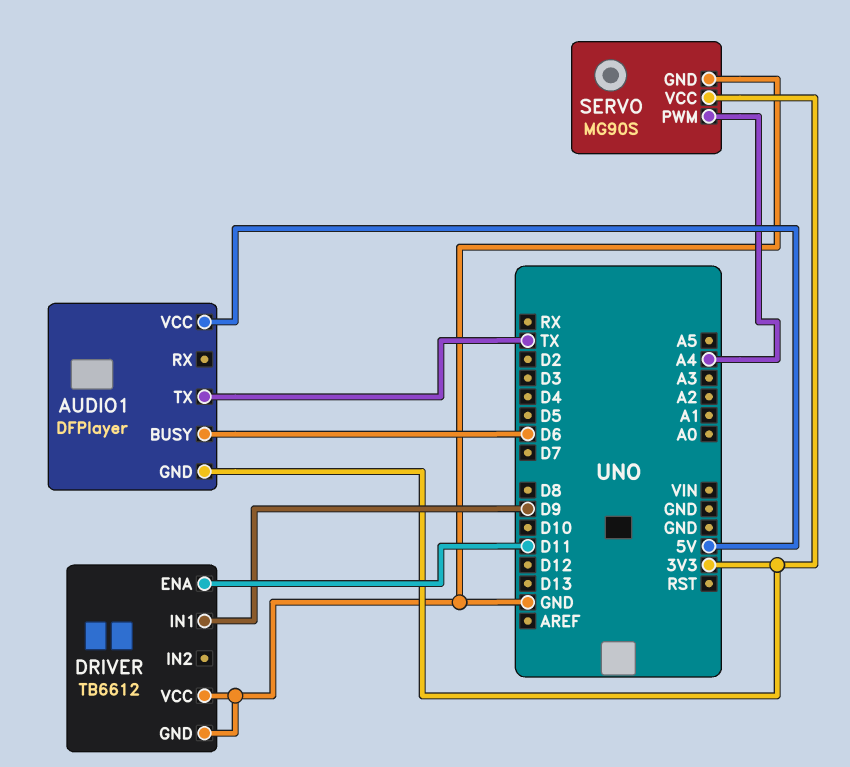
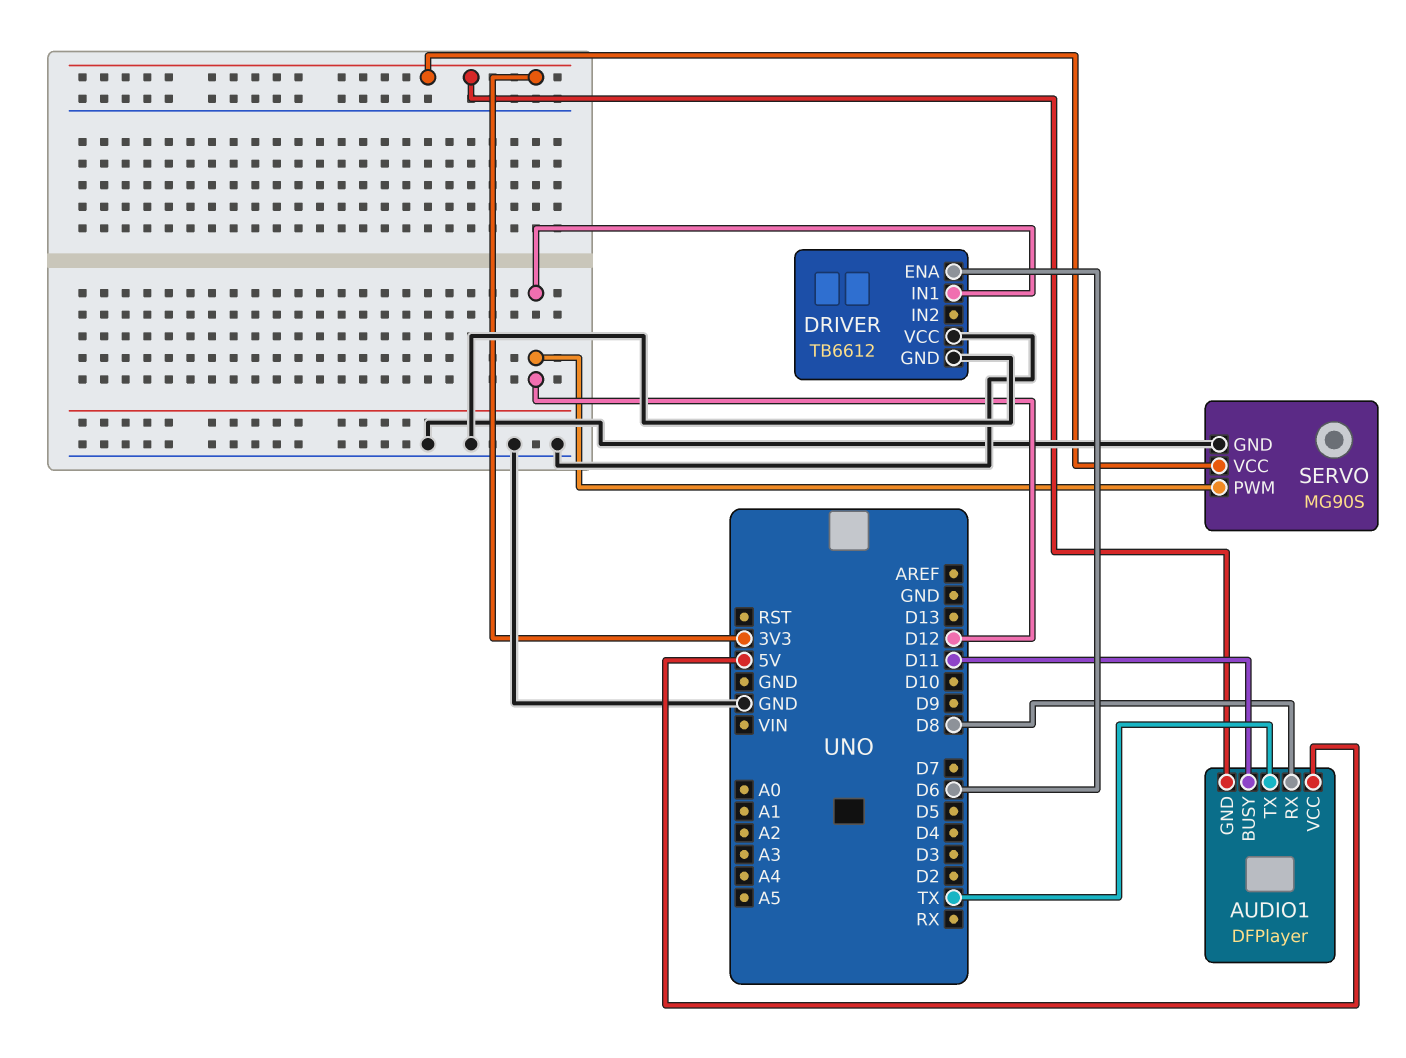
AUDIO1 pin BUSY: D6 -> D11
AUDIO1 pin RX: none -> D8
DRIVER pin ENA: D11 -> D6
DRIVER pin IN1: D9 -> D12
SERVO pin PWM: A4 -> D12

